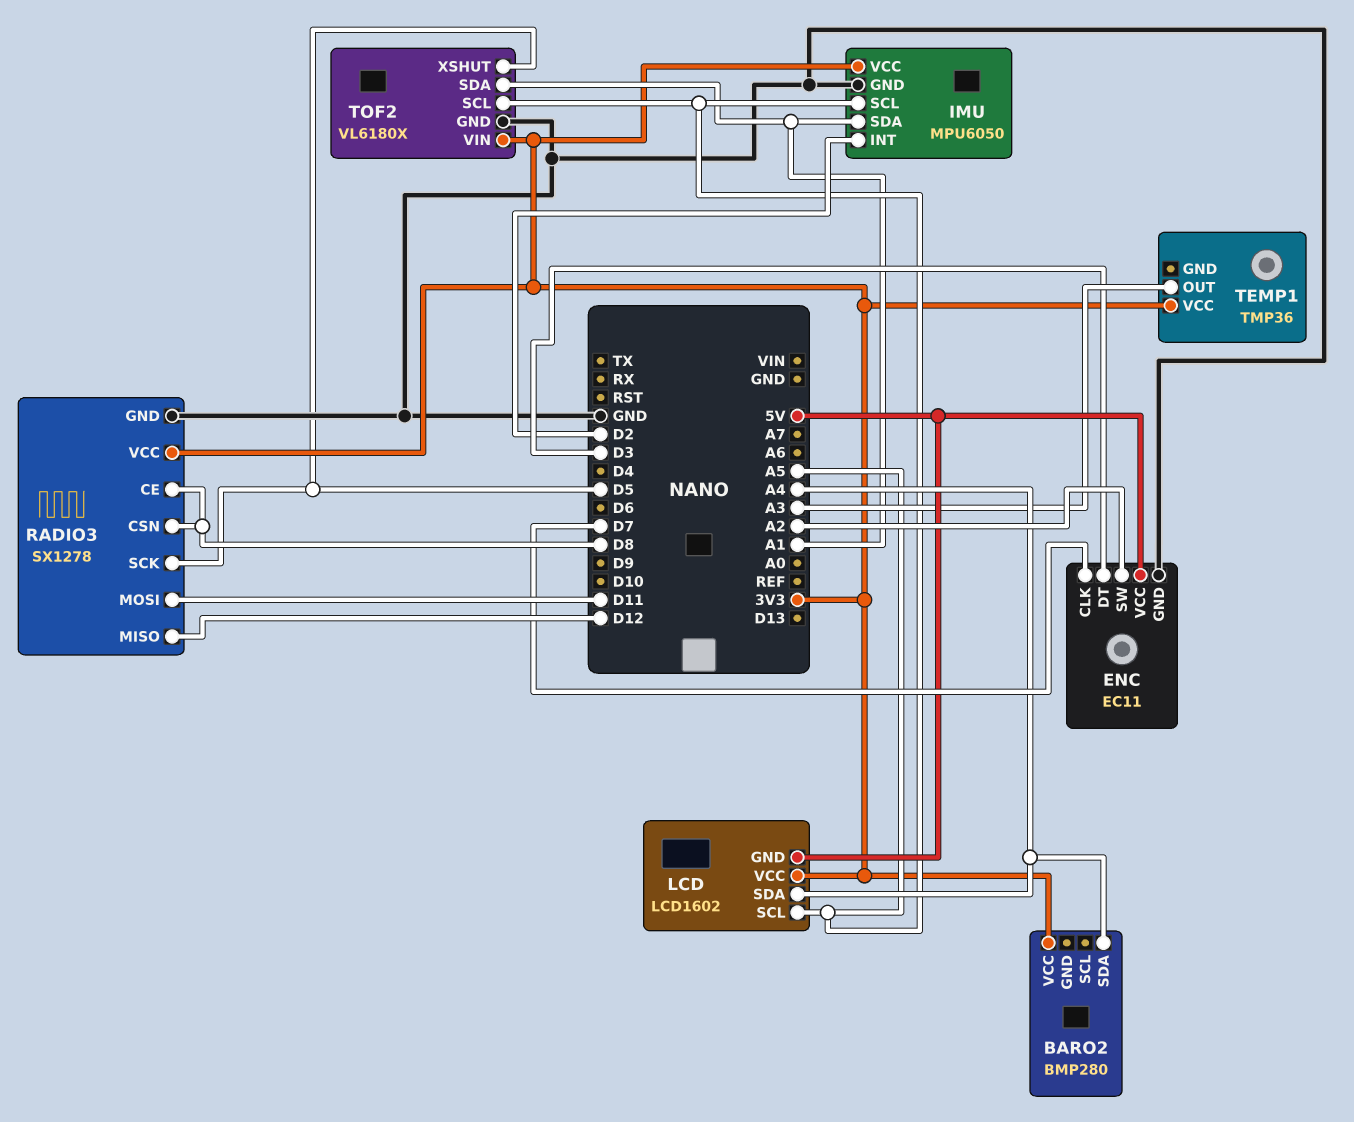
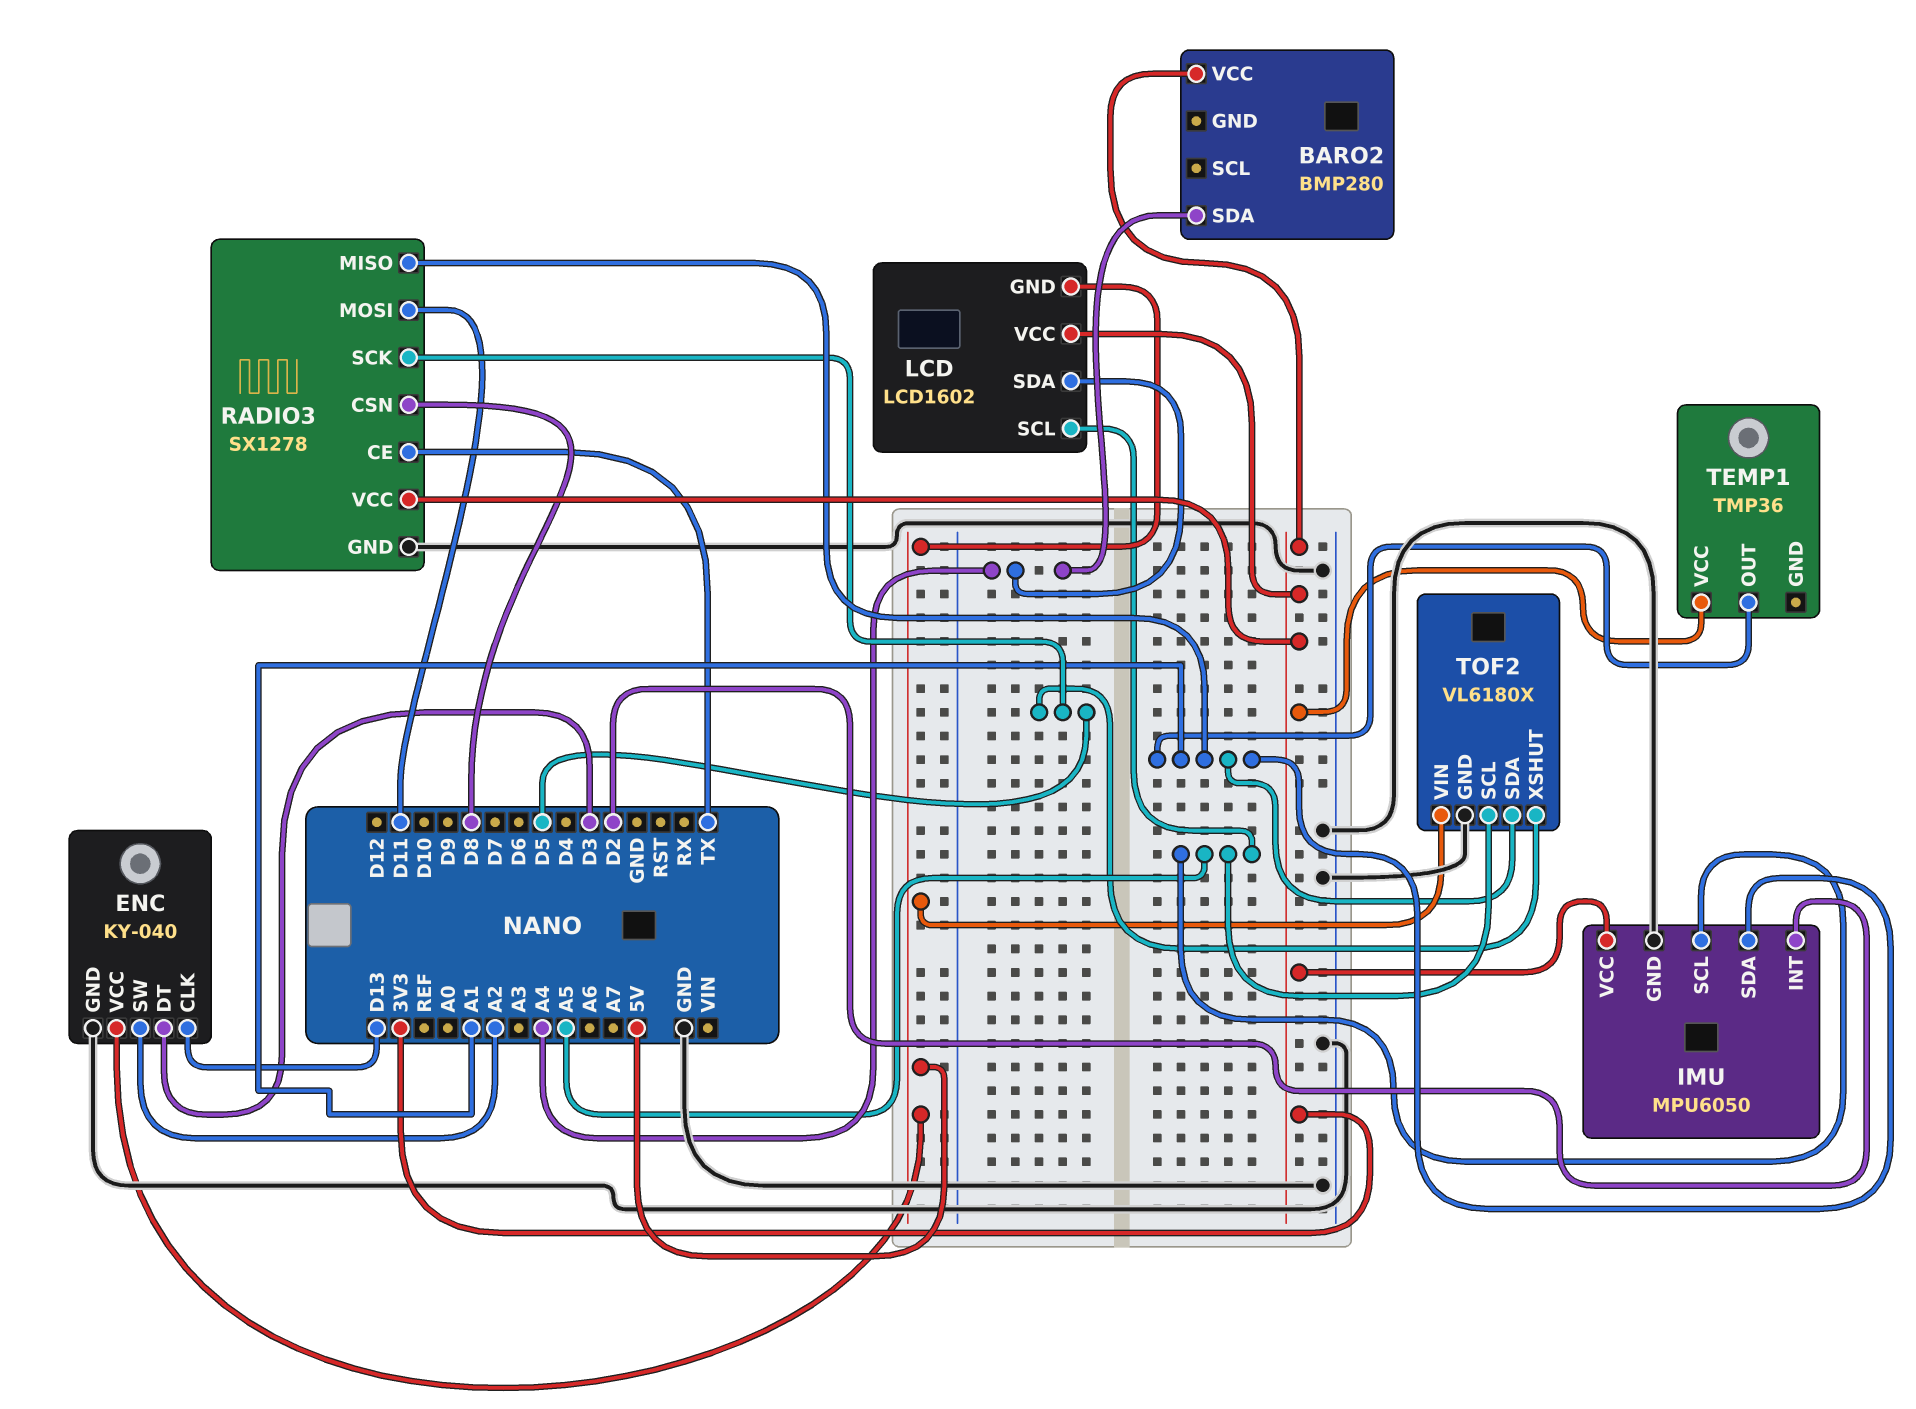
ENC: EC11 -> KY-040
ENC pin CLK: D7 -> D13
RADIO3 pin CE: D8 -> TX
RADIO3 pin MISO: D12 -> A1
TEMP1 pin OUT: A3 -> A1
TOF2 pin VIN: 3V3 -> 5V

